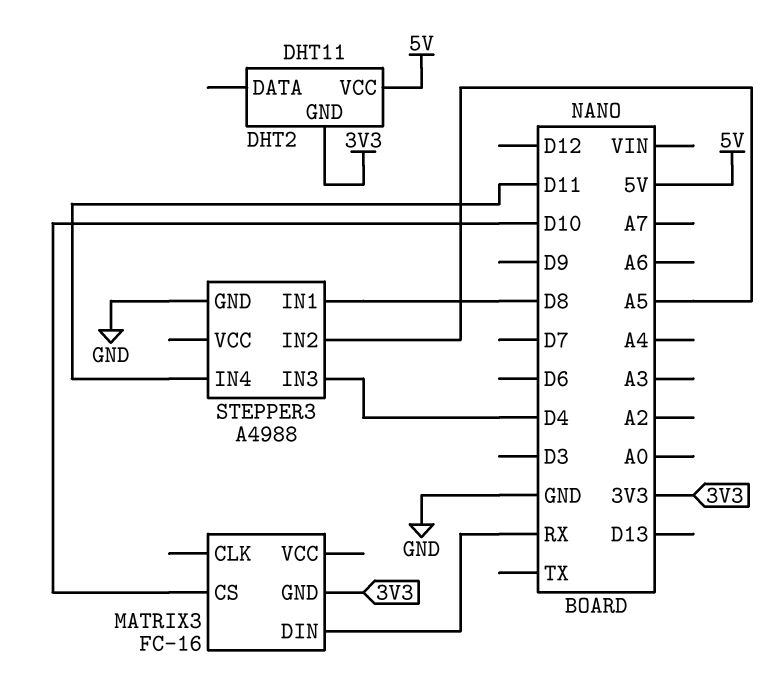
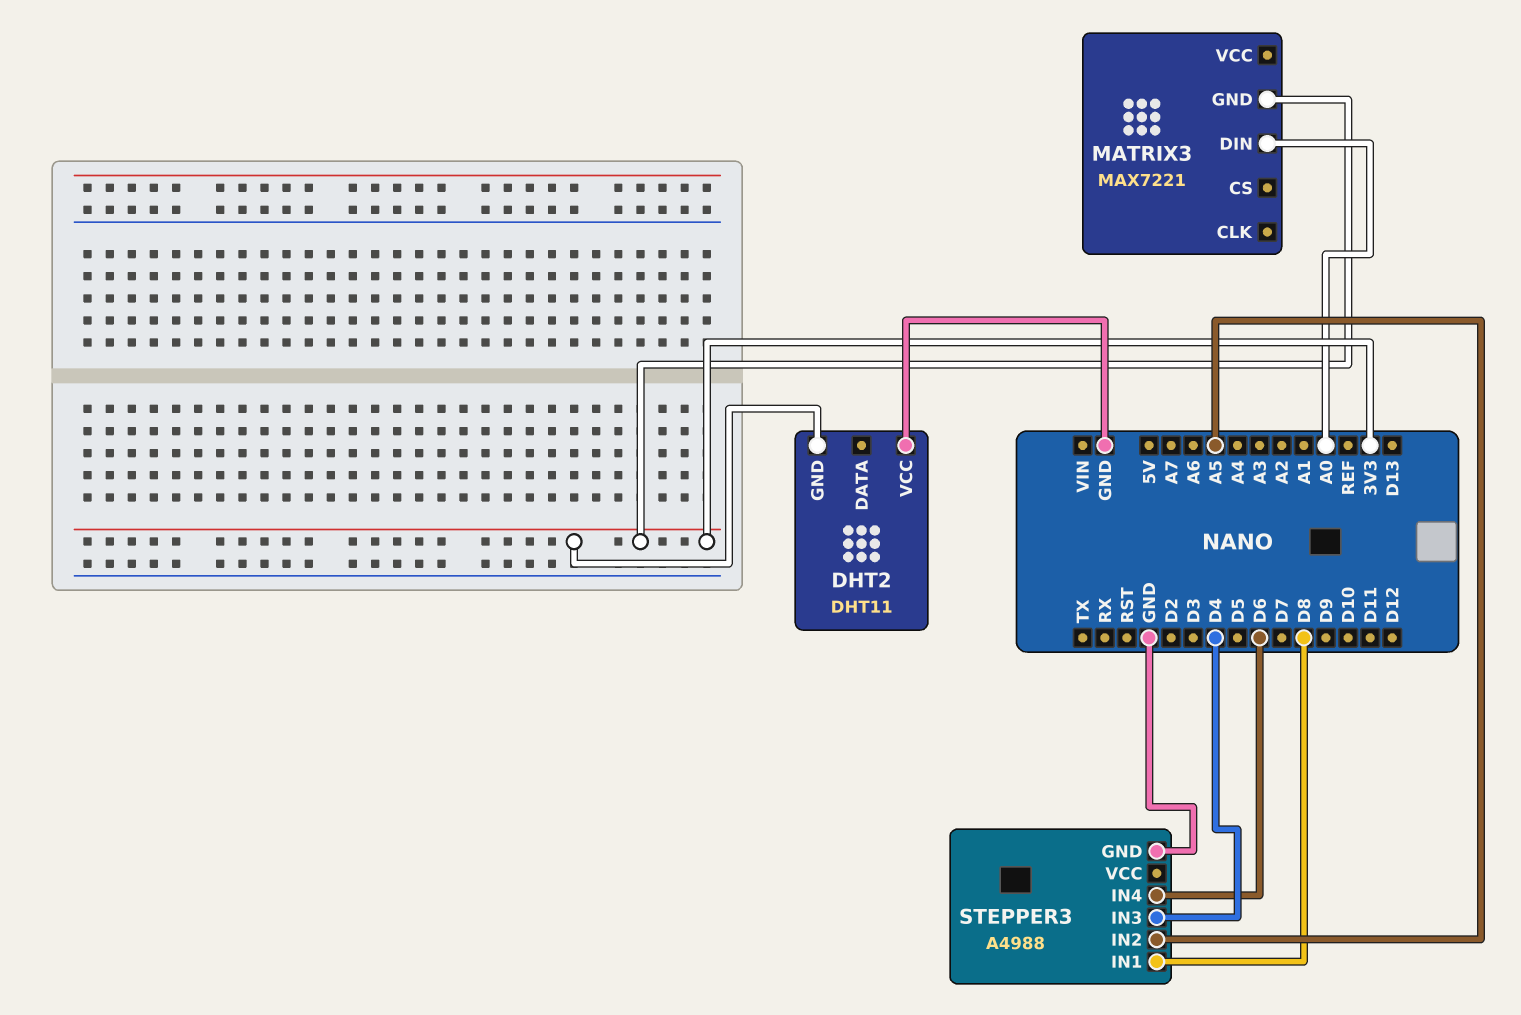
DHT2 pin VCC: 5V -> GND
MATRIX3: FC-16 -> MAX7221
MATRIX3 pin CS: D10 -> none
MATRIX3 pin DIN: RX -> A0
STEPPER3 pin IN4: D11 -> D6

